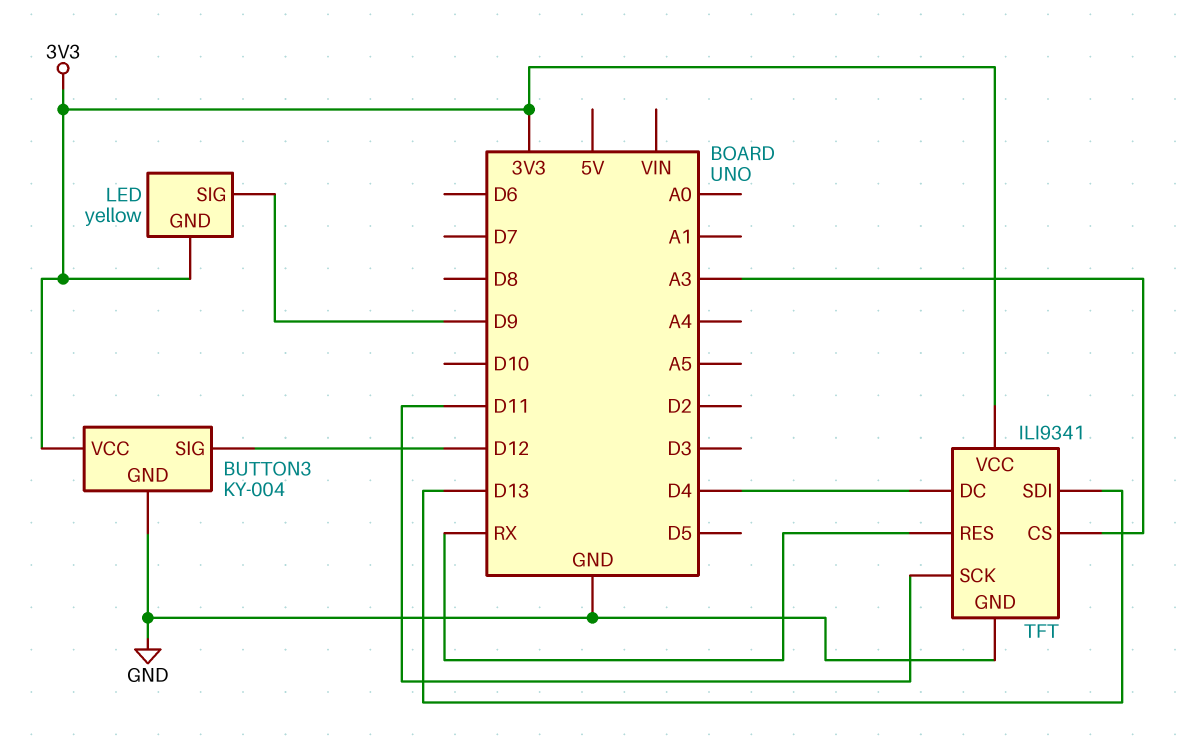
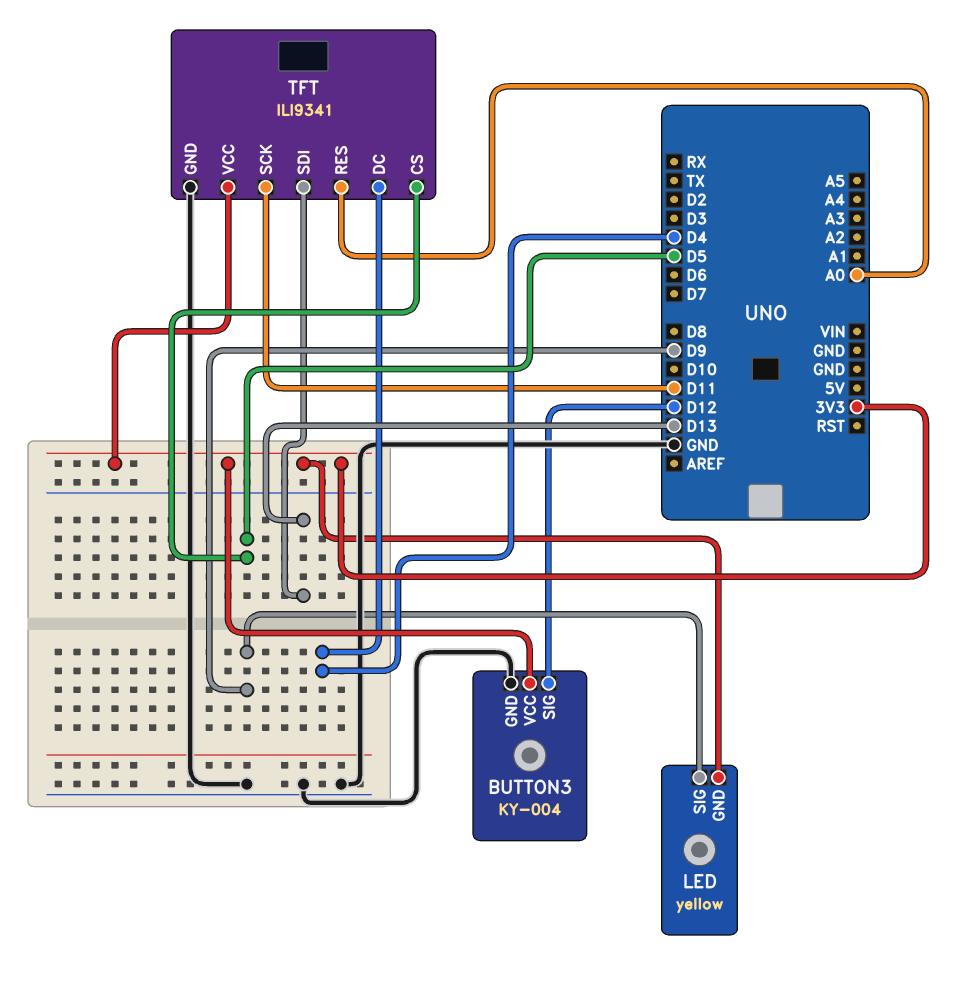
TFT pin CS: A3 -> D5
TFT pin RES: RX -> A0

